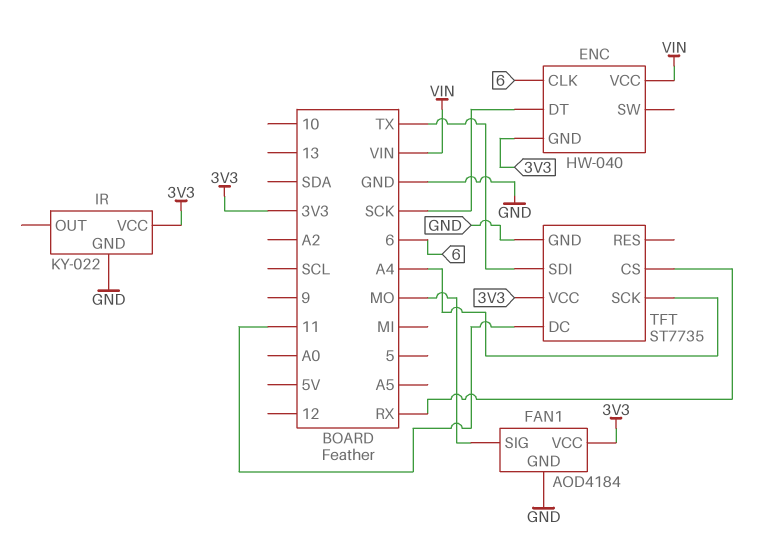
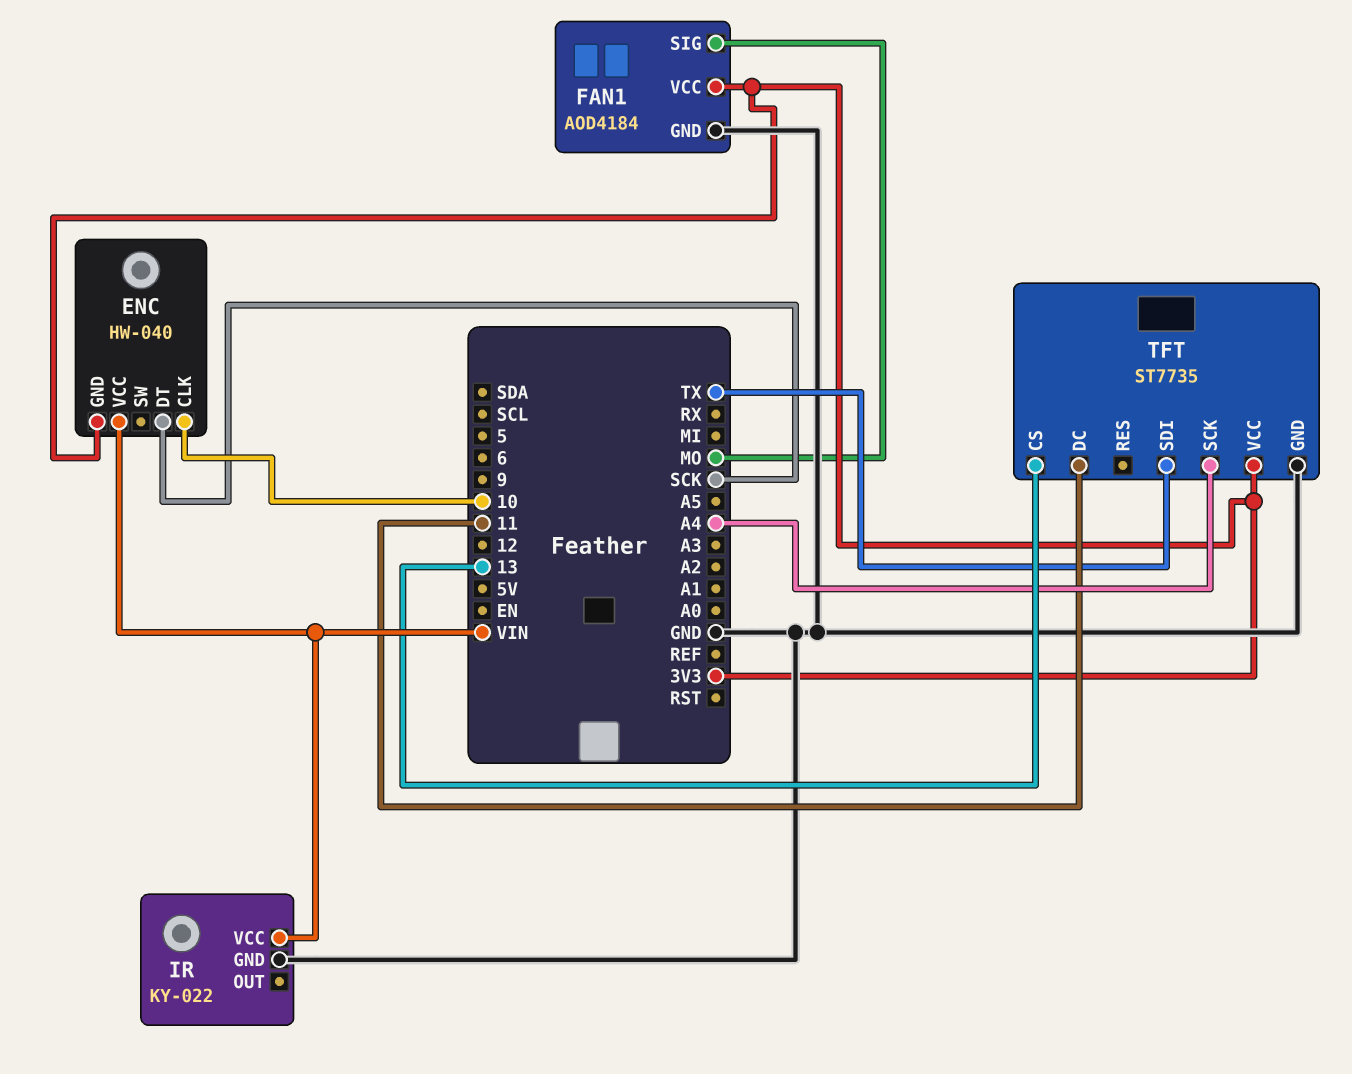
ENC pin CLK: 6 -> 10
IR pin VCC: 3V3 -> VIN
TFT pin CS: RX -> 13

